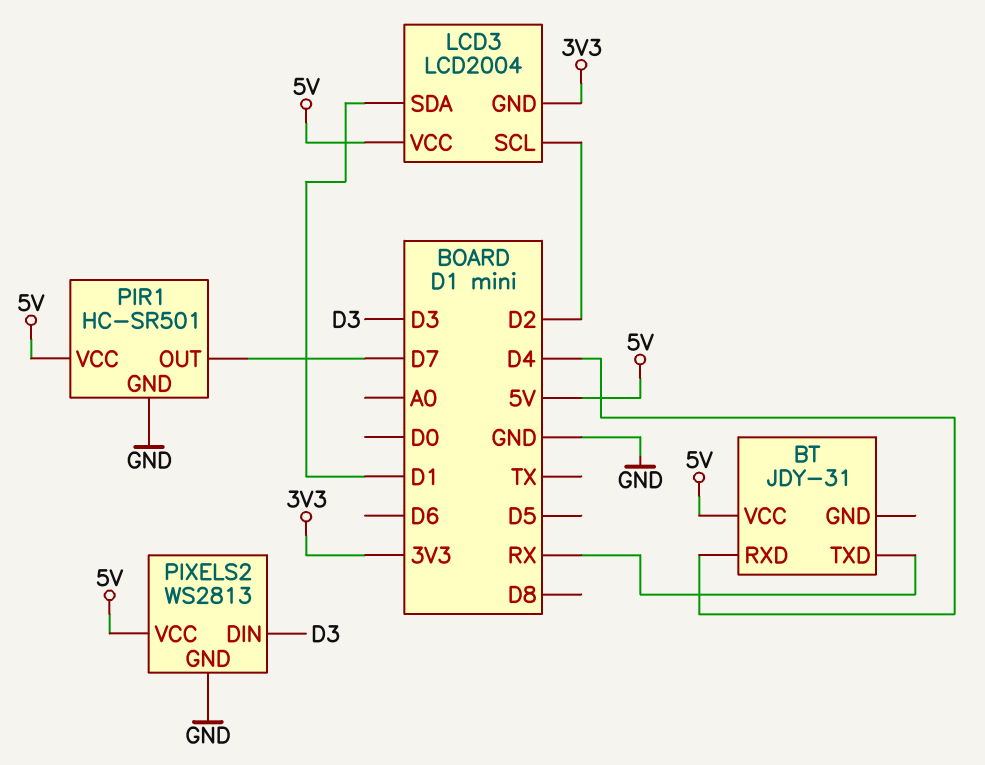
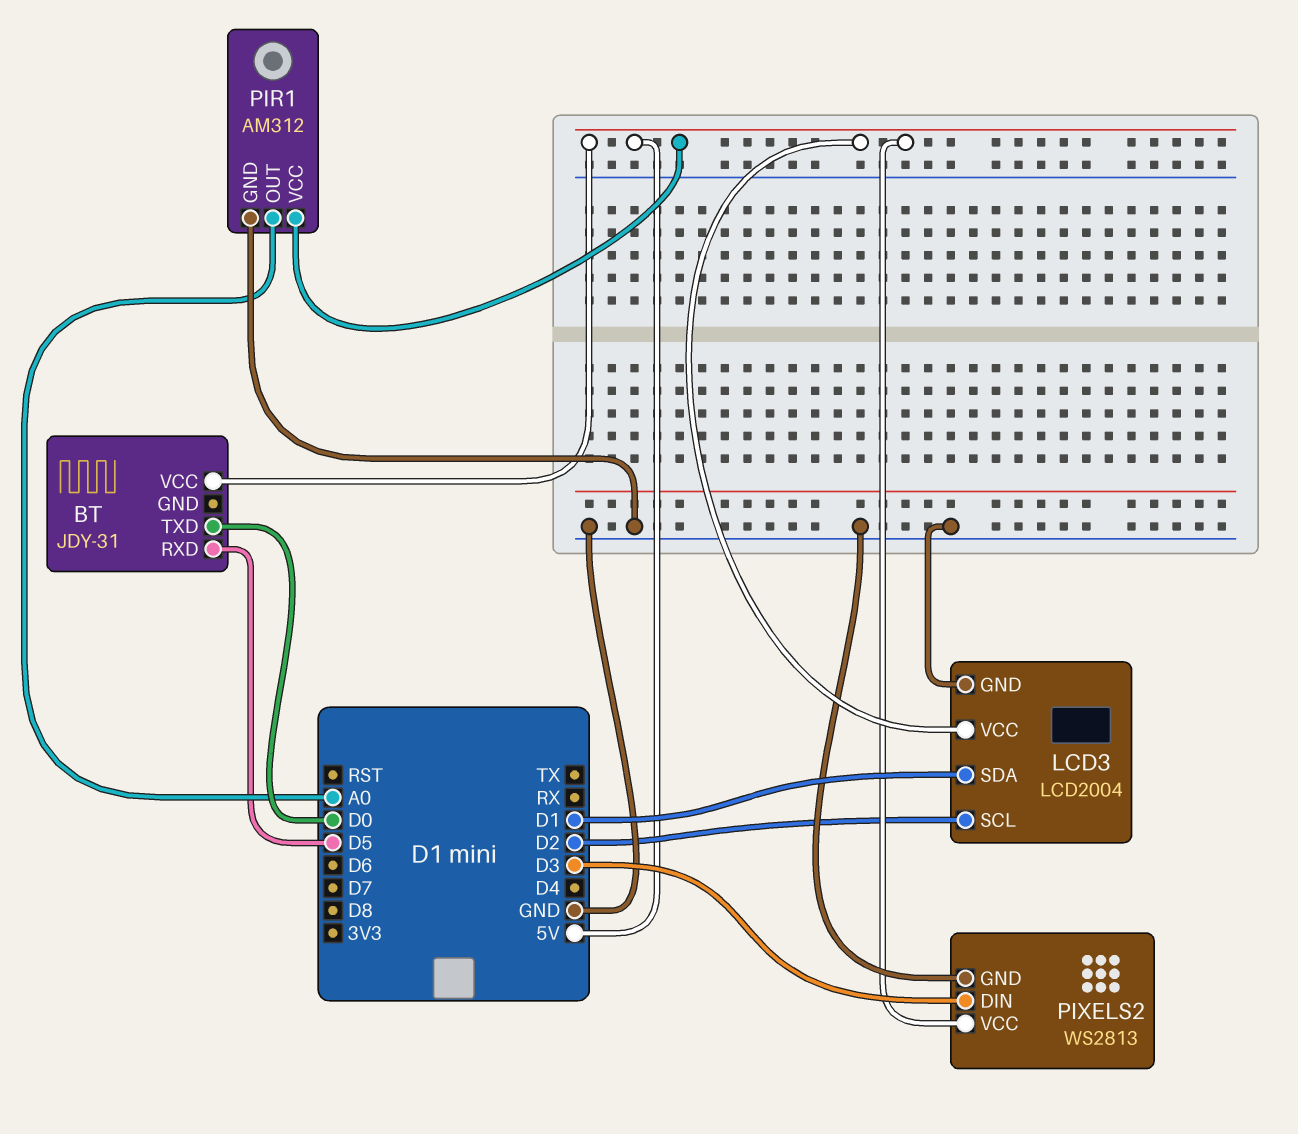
BT pin RXD: D4 -> D5
BT pin TXD: RX -> D0
LCD3 pin GND: 3V3 -> GND
PIR1: HC-SR501 -> AM312
PIR1 pin OUT: D7 -> A0

